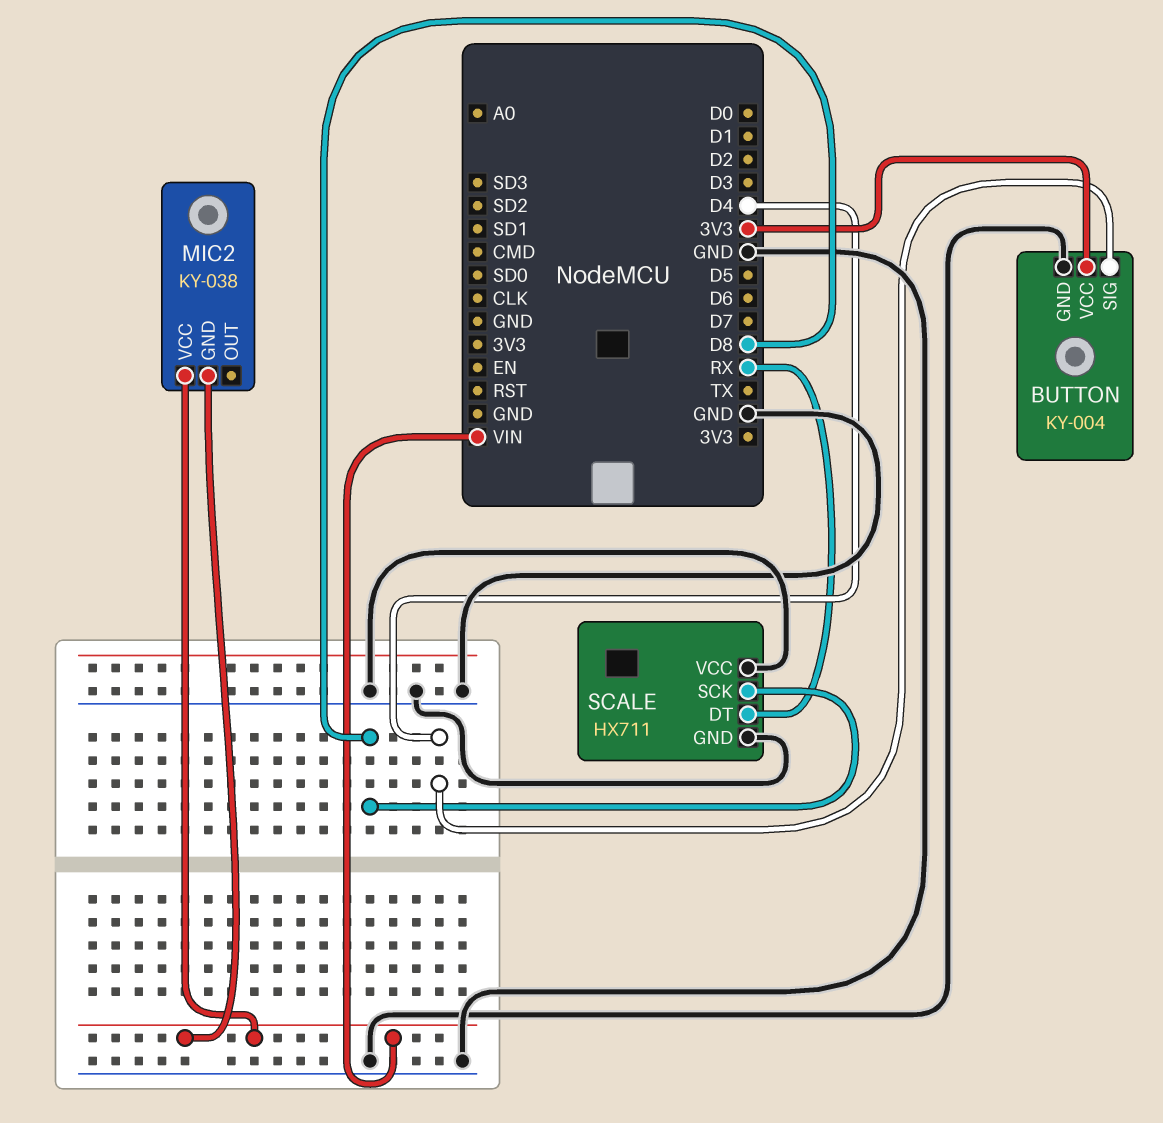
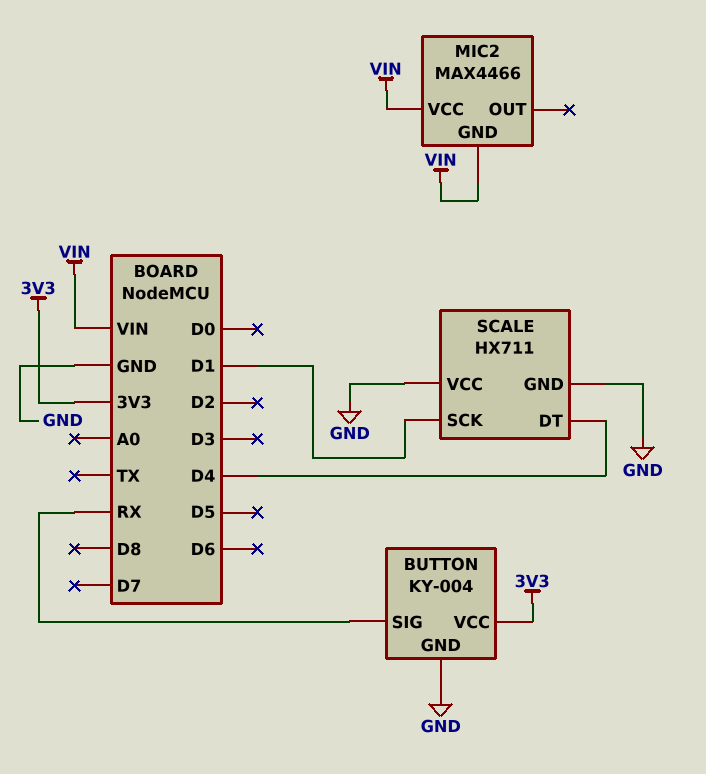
BUTTON pin SIG: D4 -> RX
MIC2: KY-038 -> MAX4466
SCALE pin DT: RX -> D4
SCALE pin SCK: D8 -> D1

